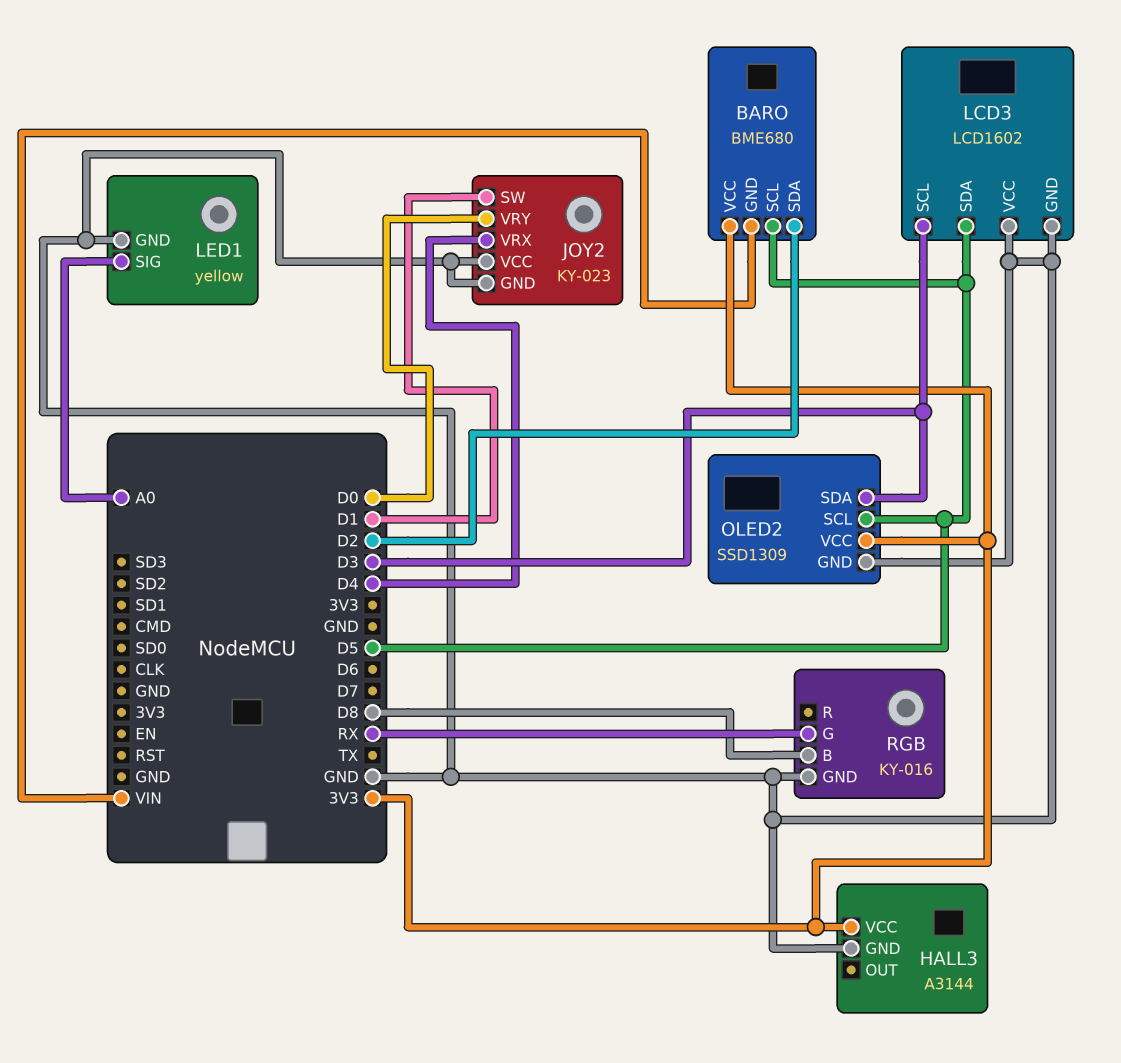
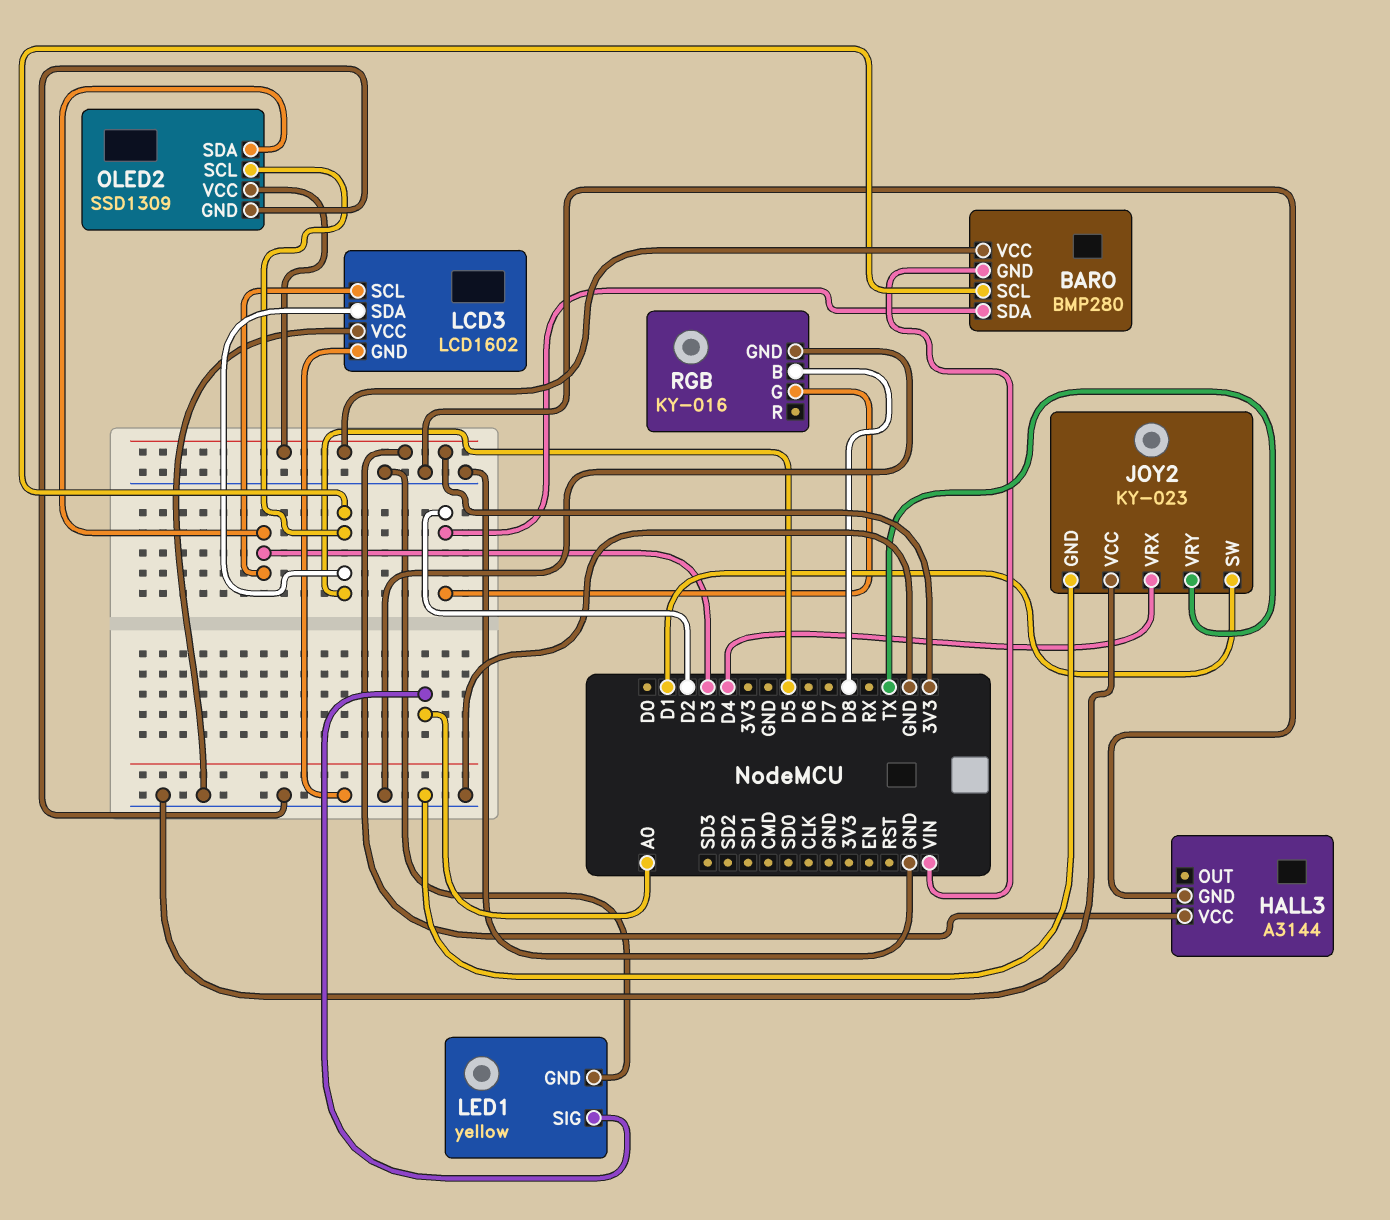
BARO: BME680 -> BMP280
JOY2 pin VRY: D0 -> TX
RGB pin G: RX -> D2

